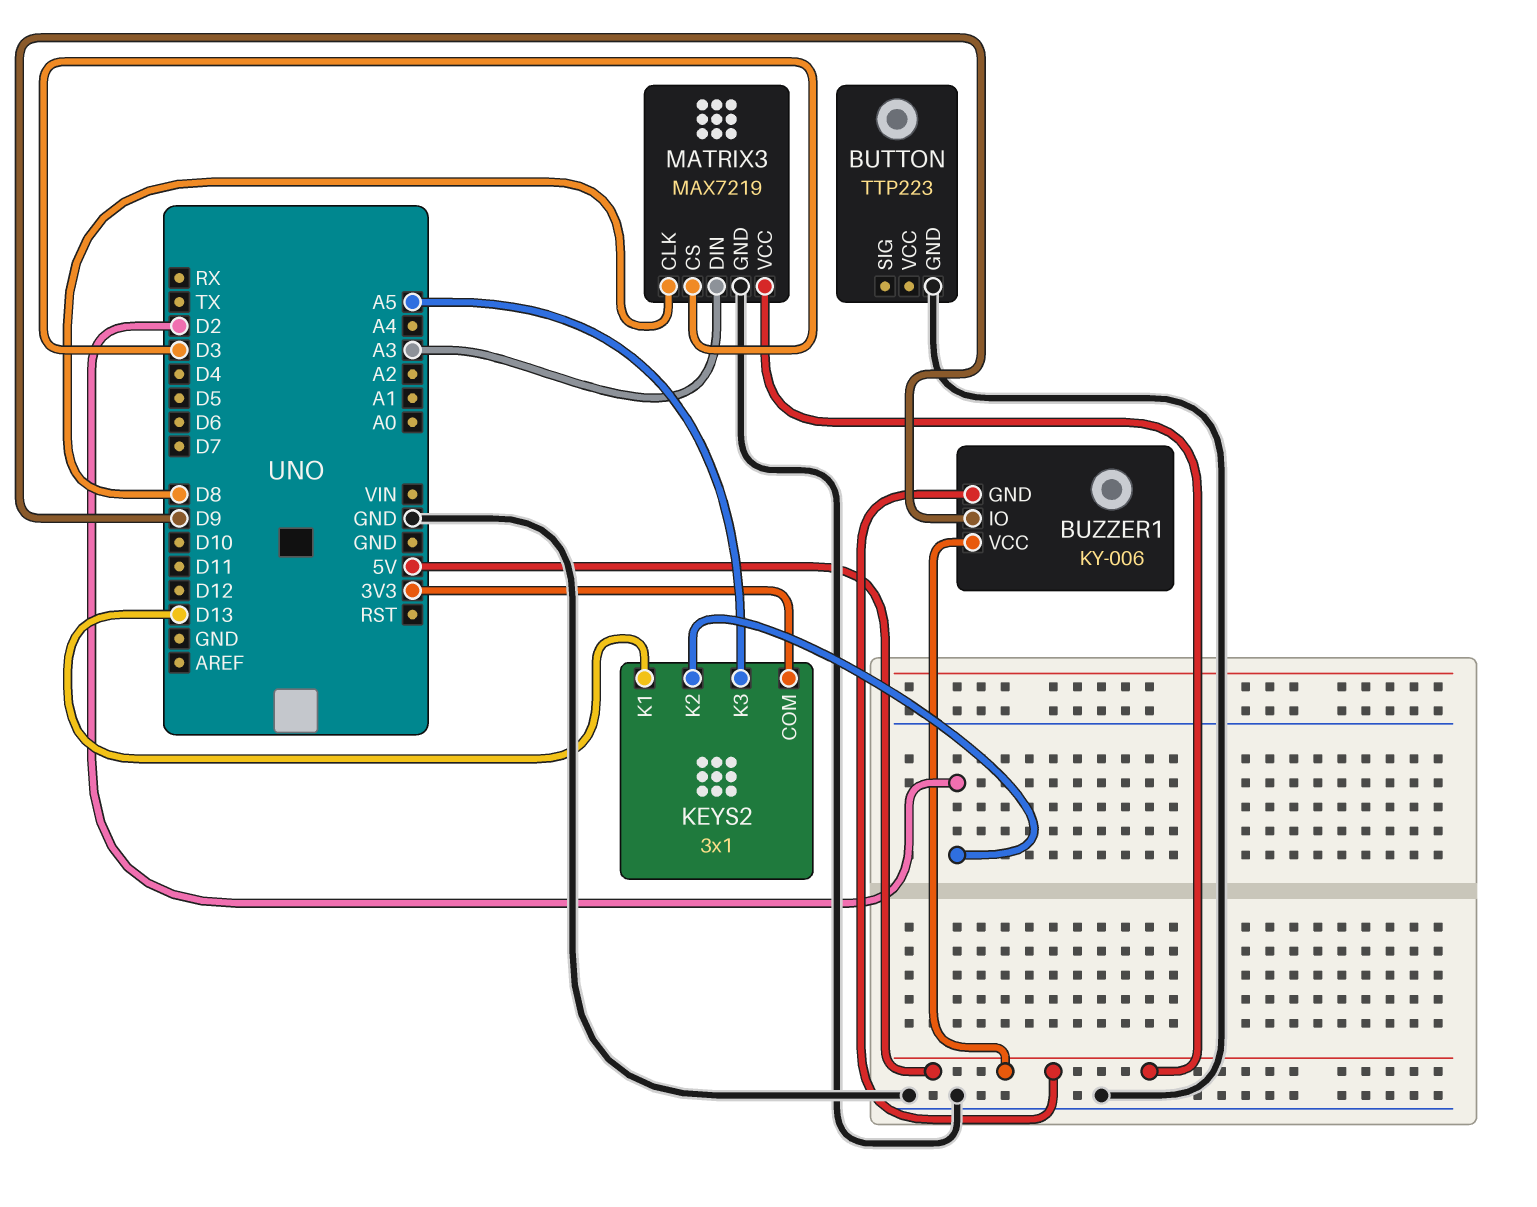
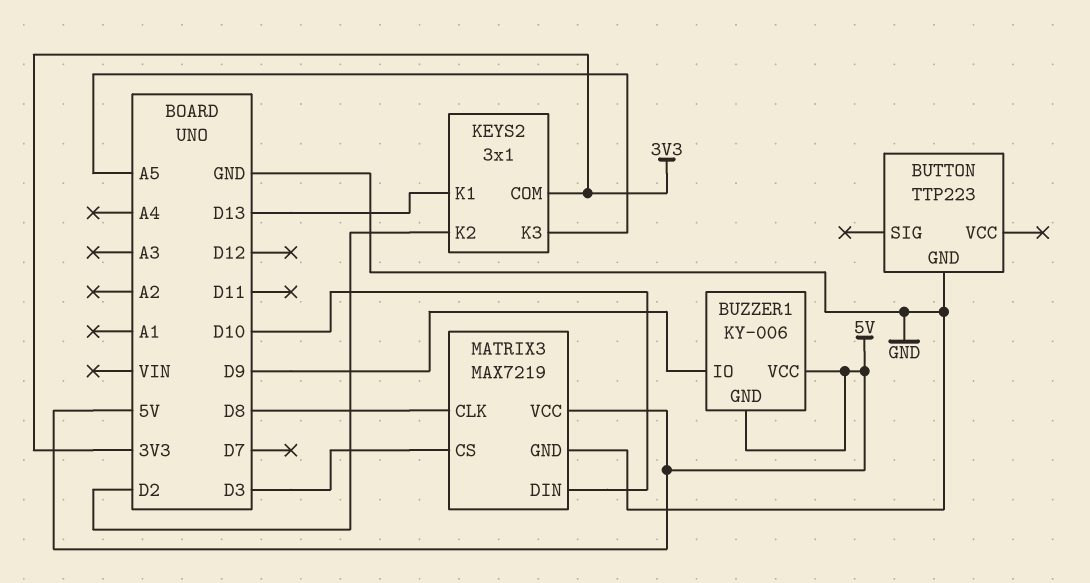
MATRIX3 pin DIN: A3 -> D10

